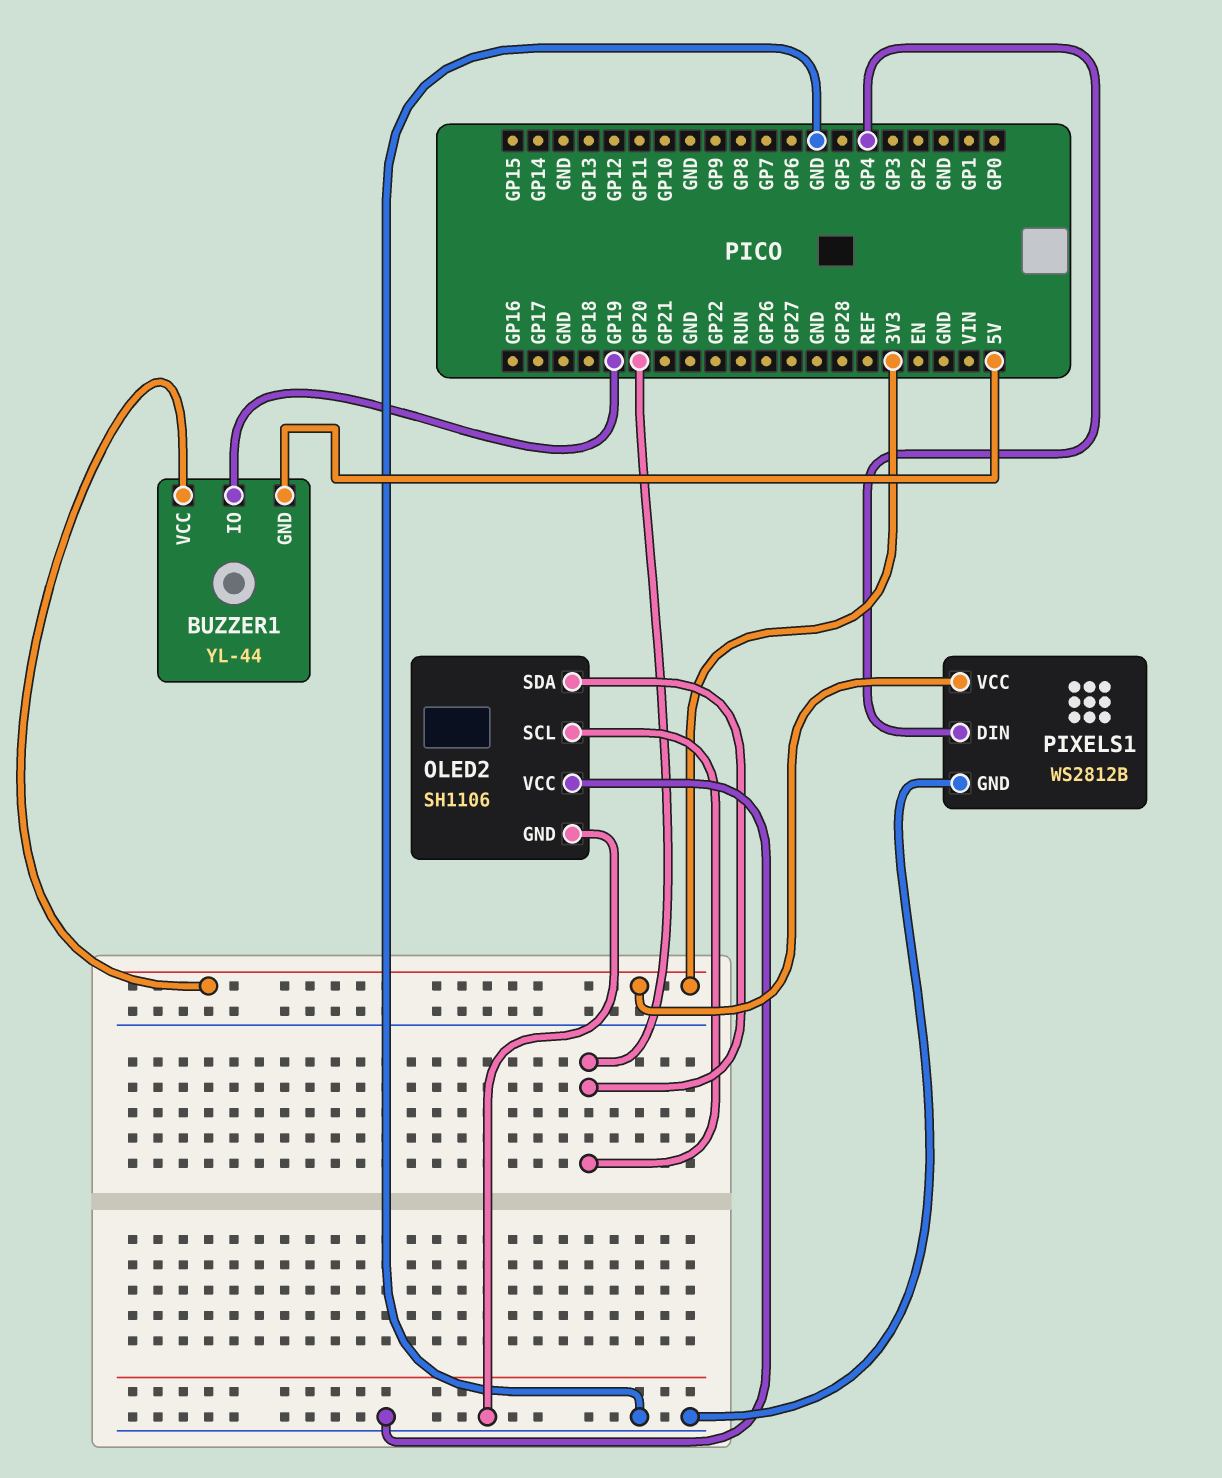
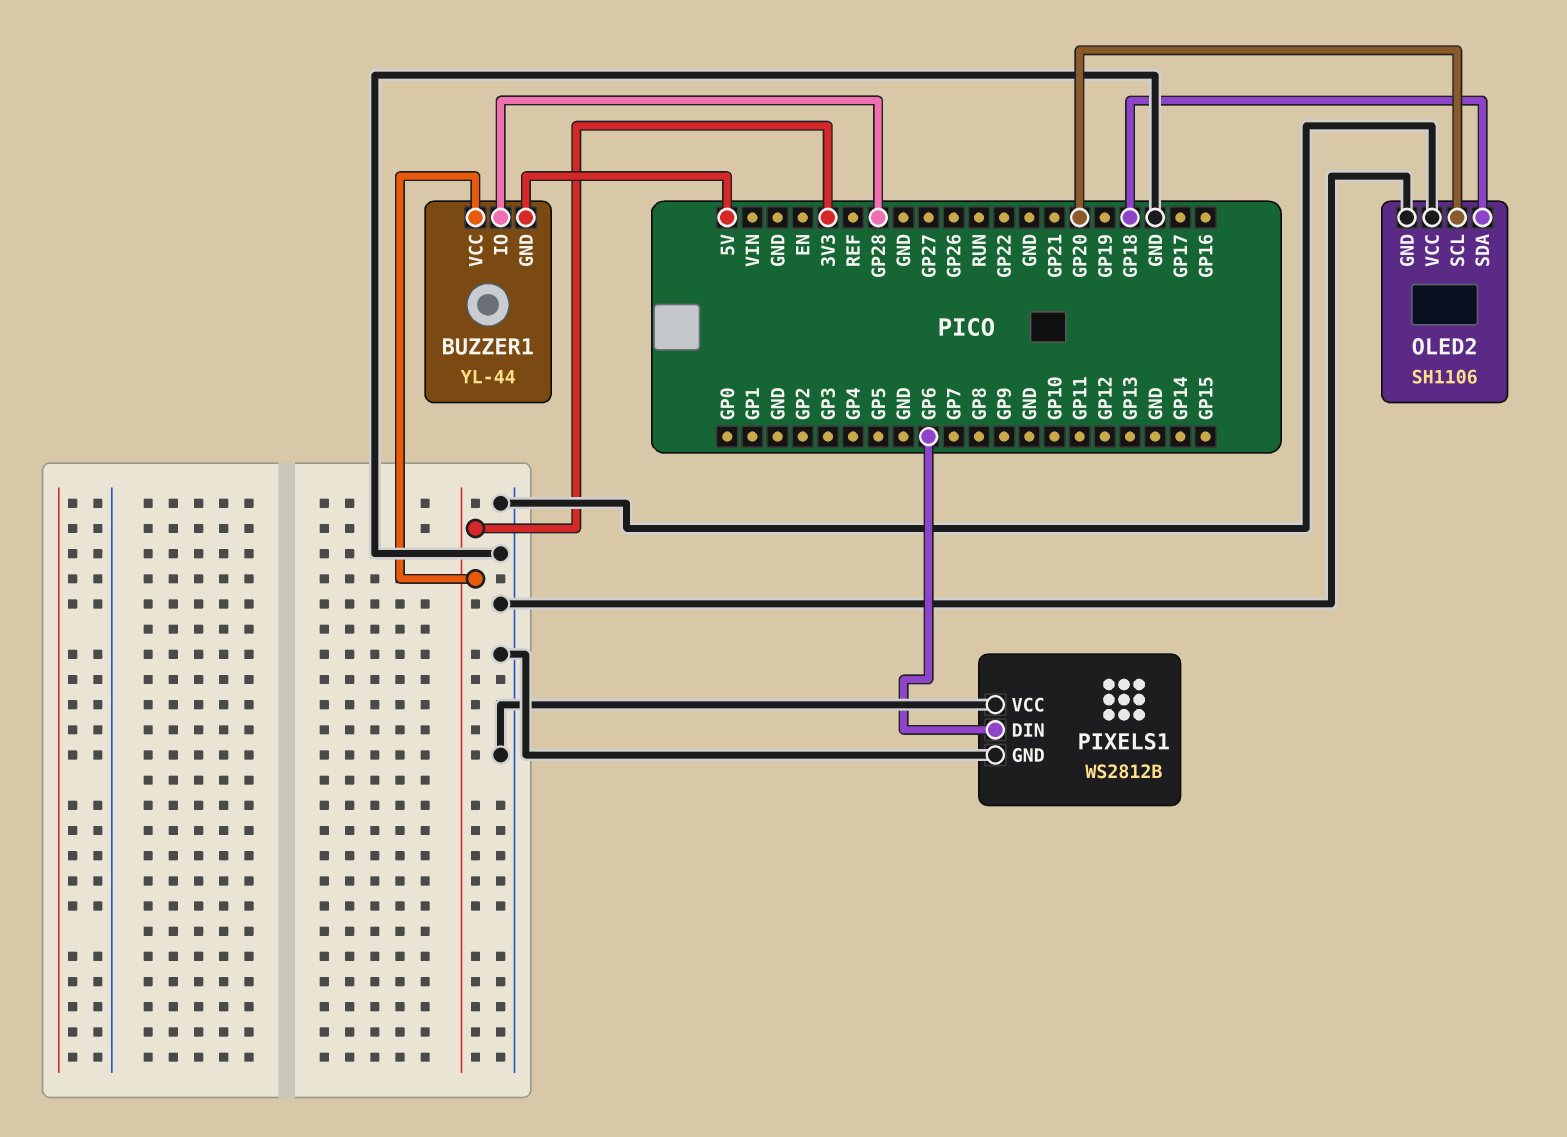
BUZZER1 pin IO: GP19 -> GP28
OLED2 pin SDA: GP20 -> GP18
PIXELS1 pin DIN: GP4 -> GP6
PIXELS1 pin VCC: 3V3 -> GND

